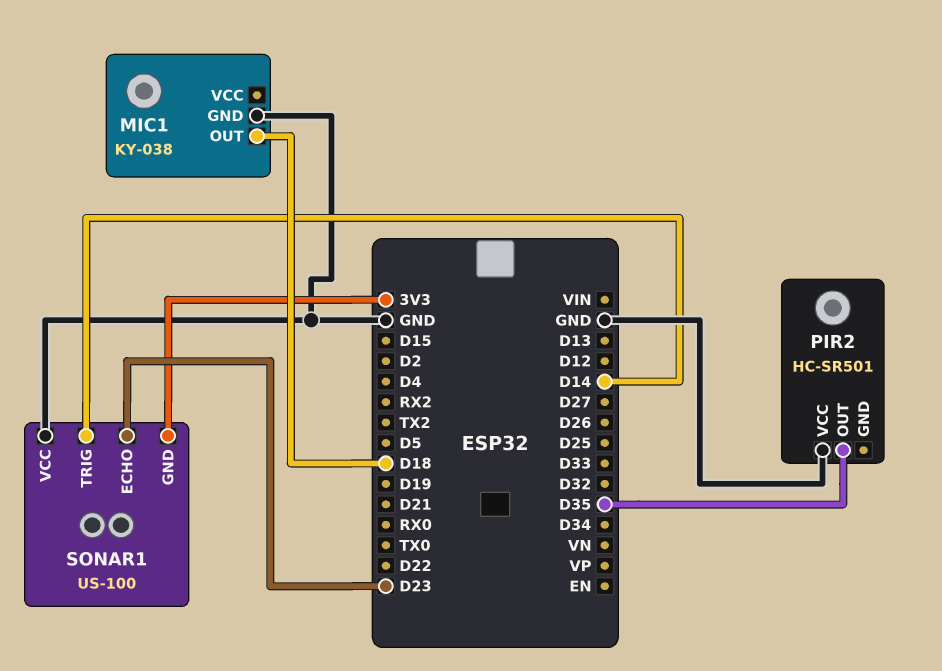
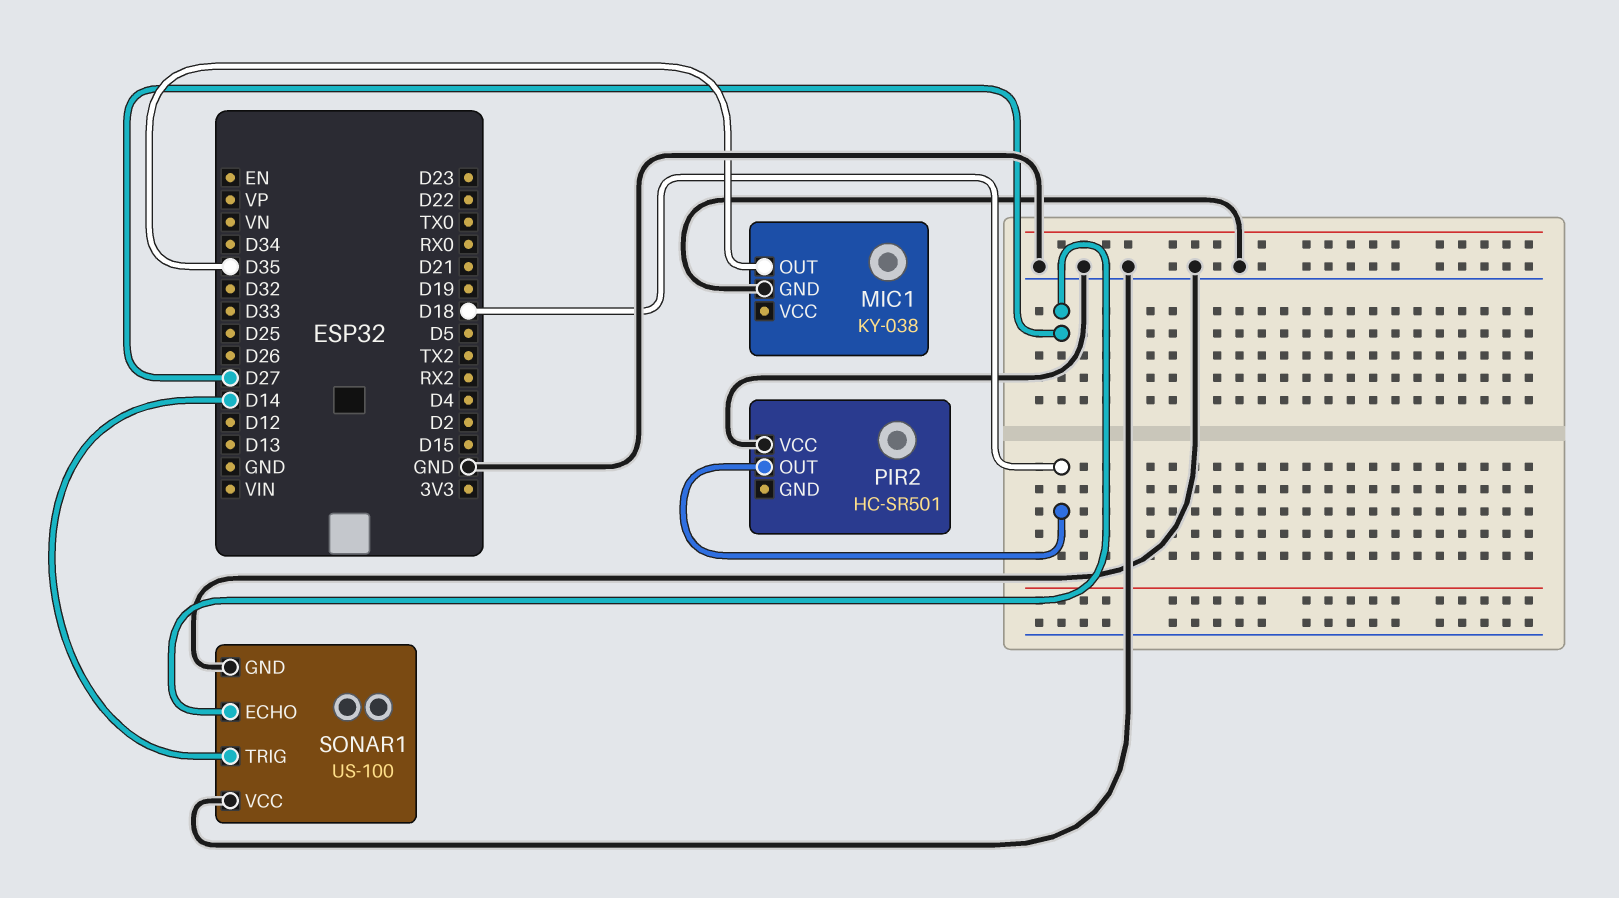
MIC1 pin OUT: D18 -> D35
PIR2 pin OUT: D35 -> D18
SONAR1 pin ECHO: D23 -> D27
SONAR1 pin GND: 3V3 -> GND

